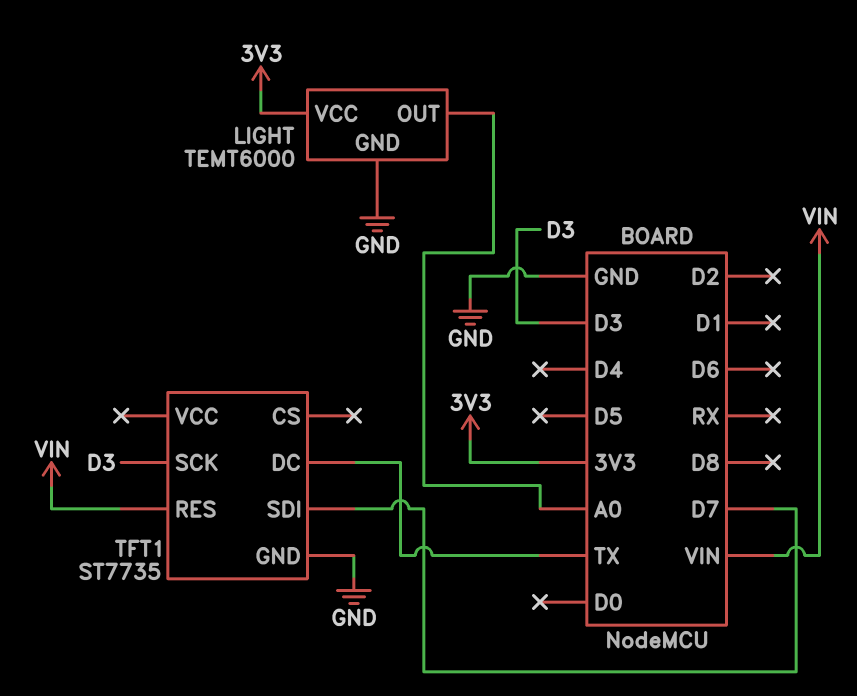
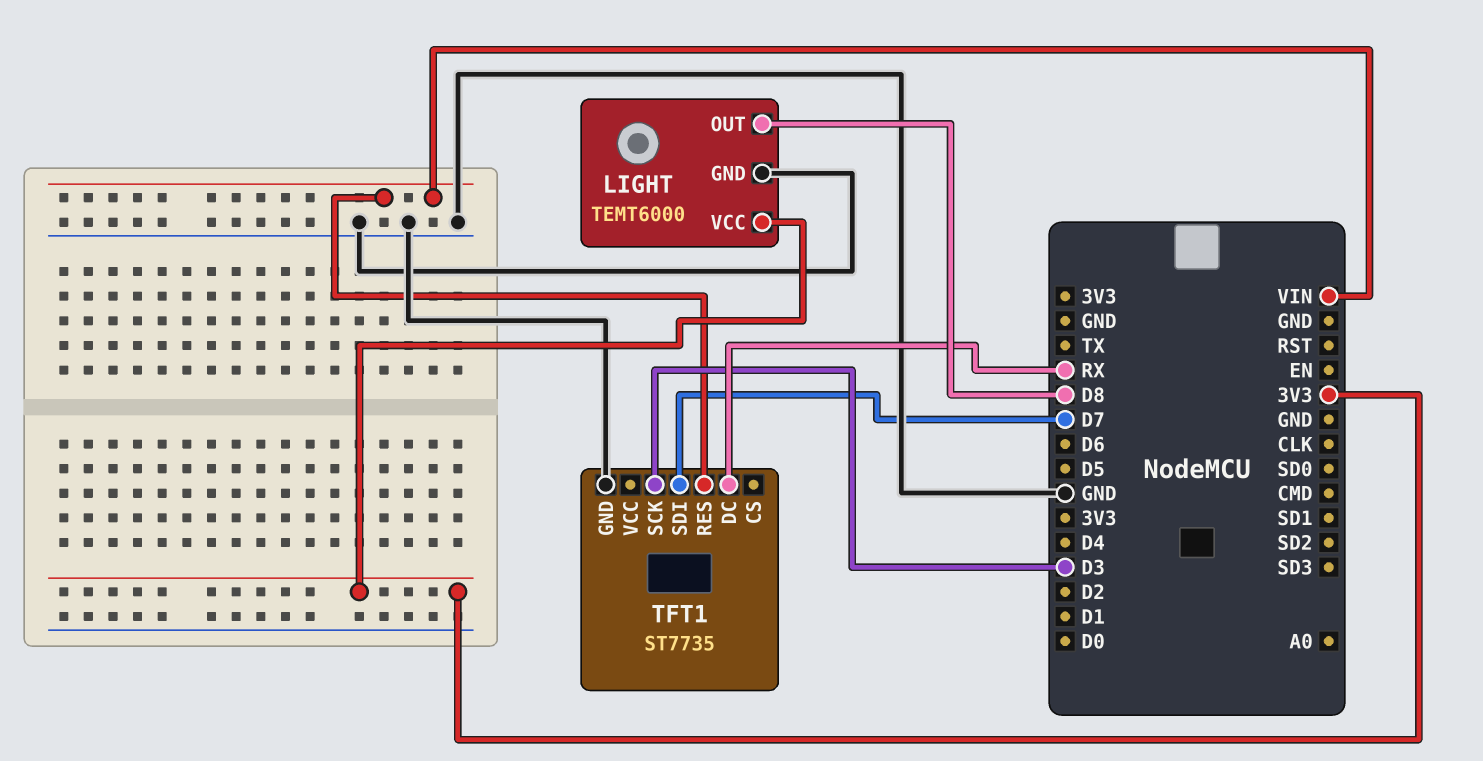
LIGHT pin OUT: A0 -> D8
TFT1 pin DC: TX -> RX

